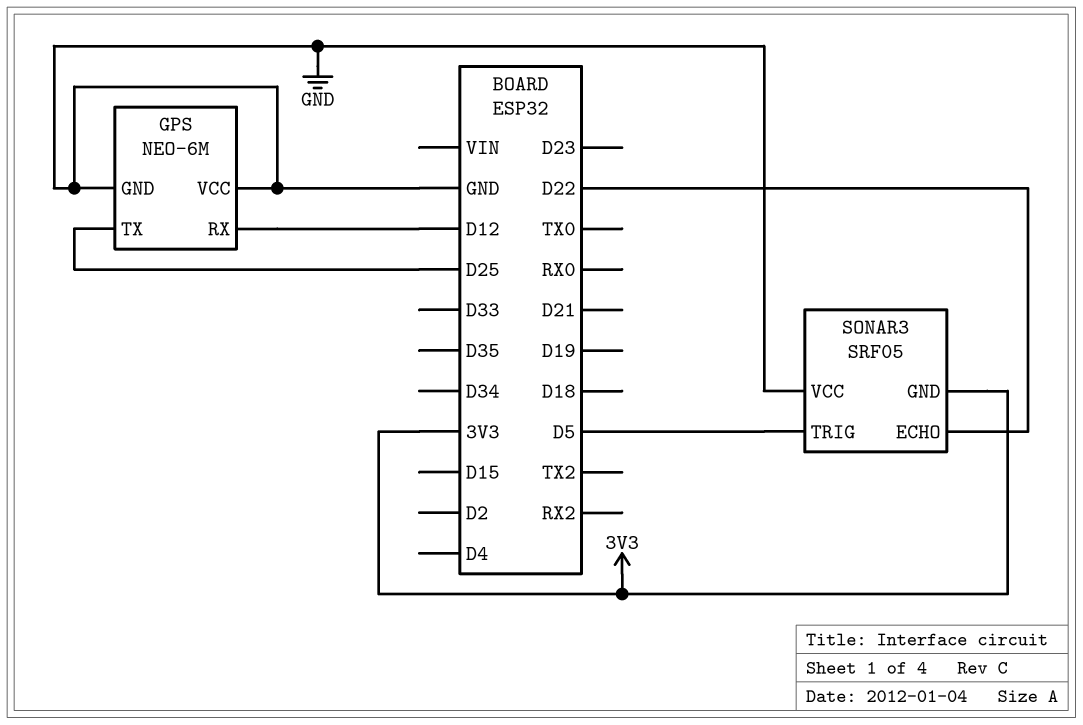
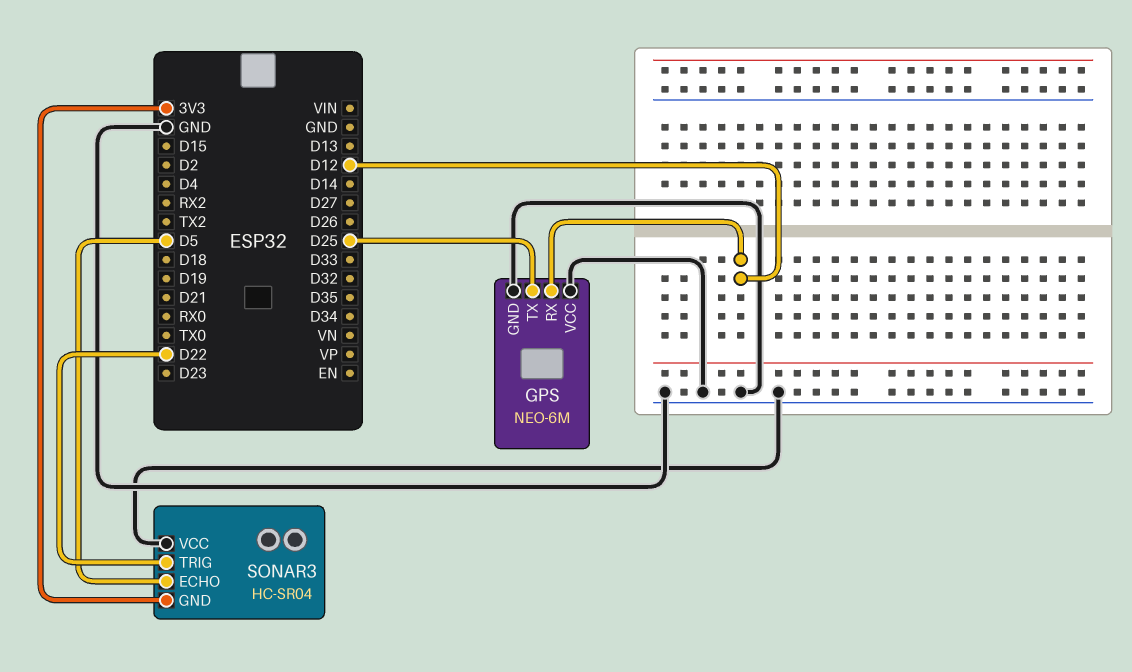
SONAR3: SRF05 -> HC-SR04
SONAR3 pin ECHO: D22 -> D5
SONAR3 pin TRIG: D5 -> D22

